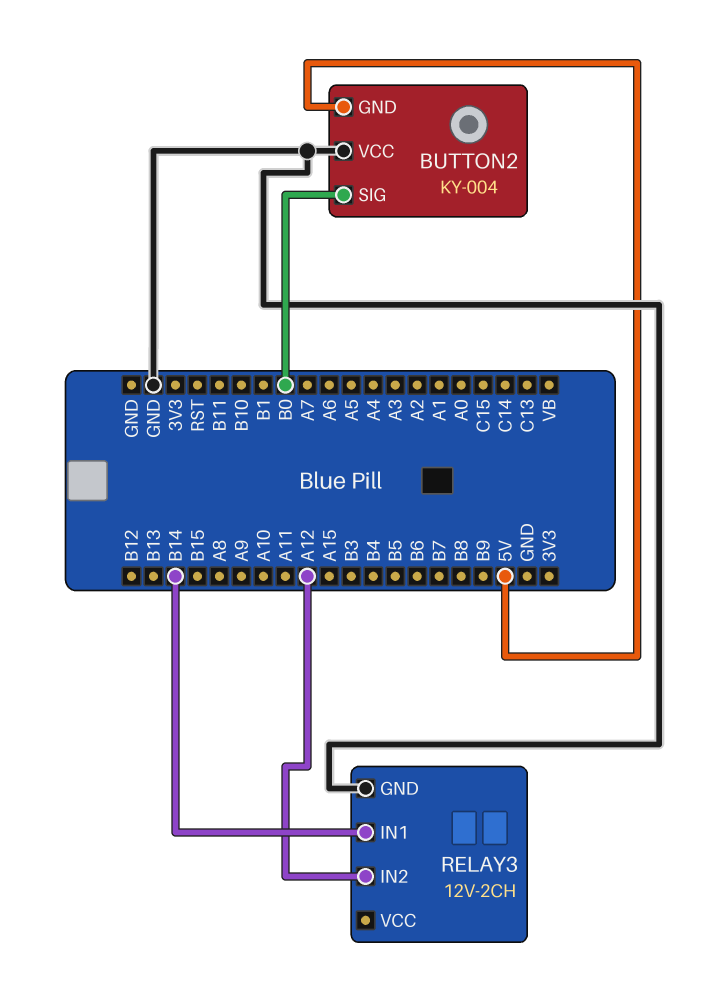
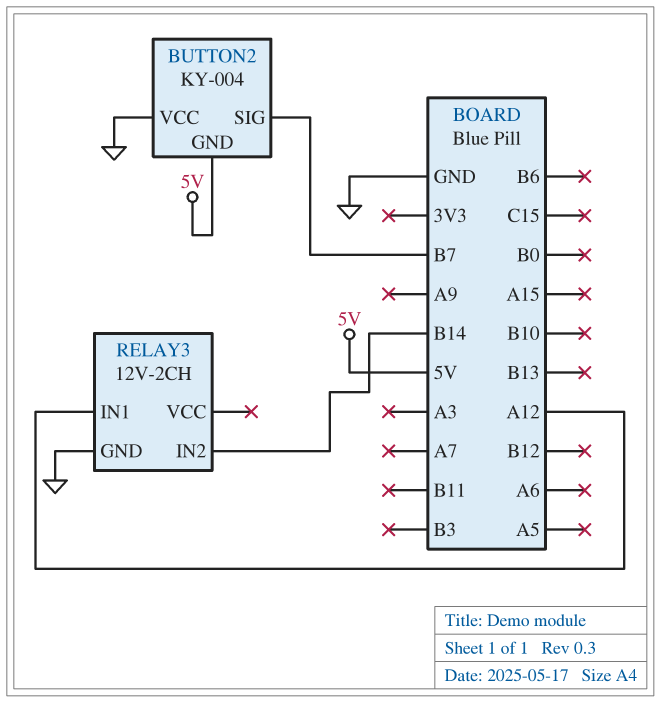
BUTTON2 pin SIG: B0 -> B7
RELAY3 pin IN1: B14 -> A12
RELAY3 pin IN2: A12 -> B14

